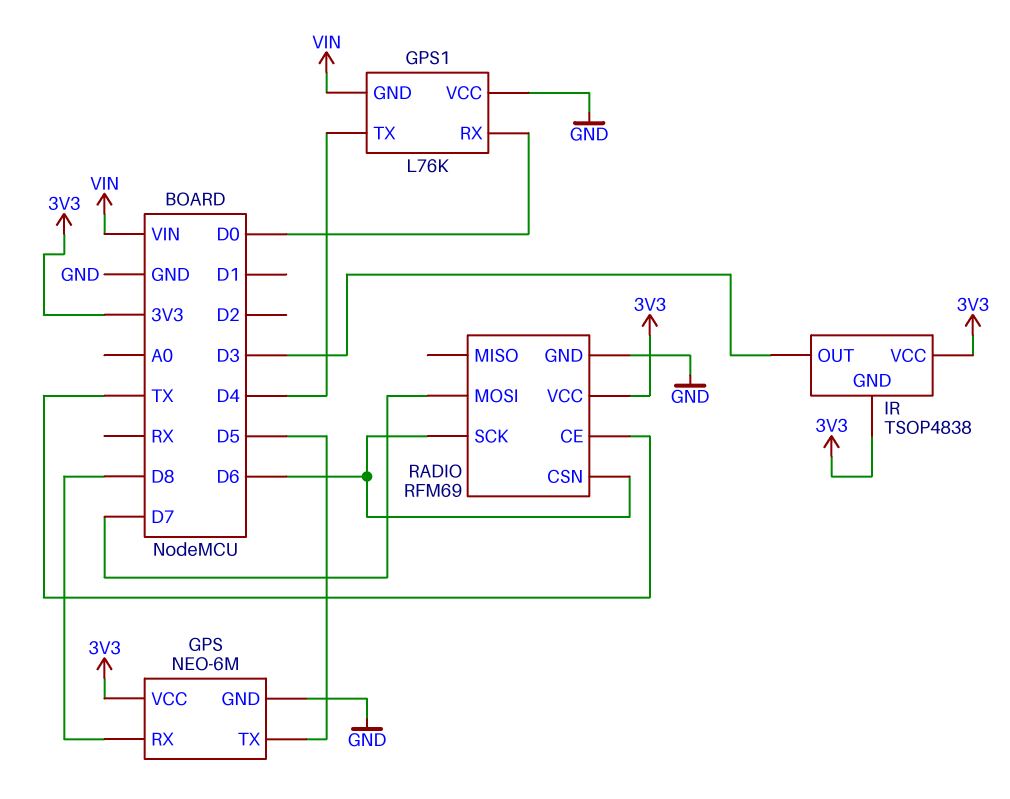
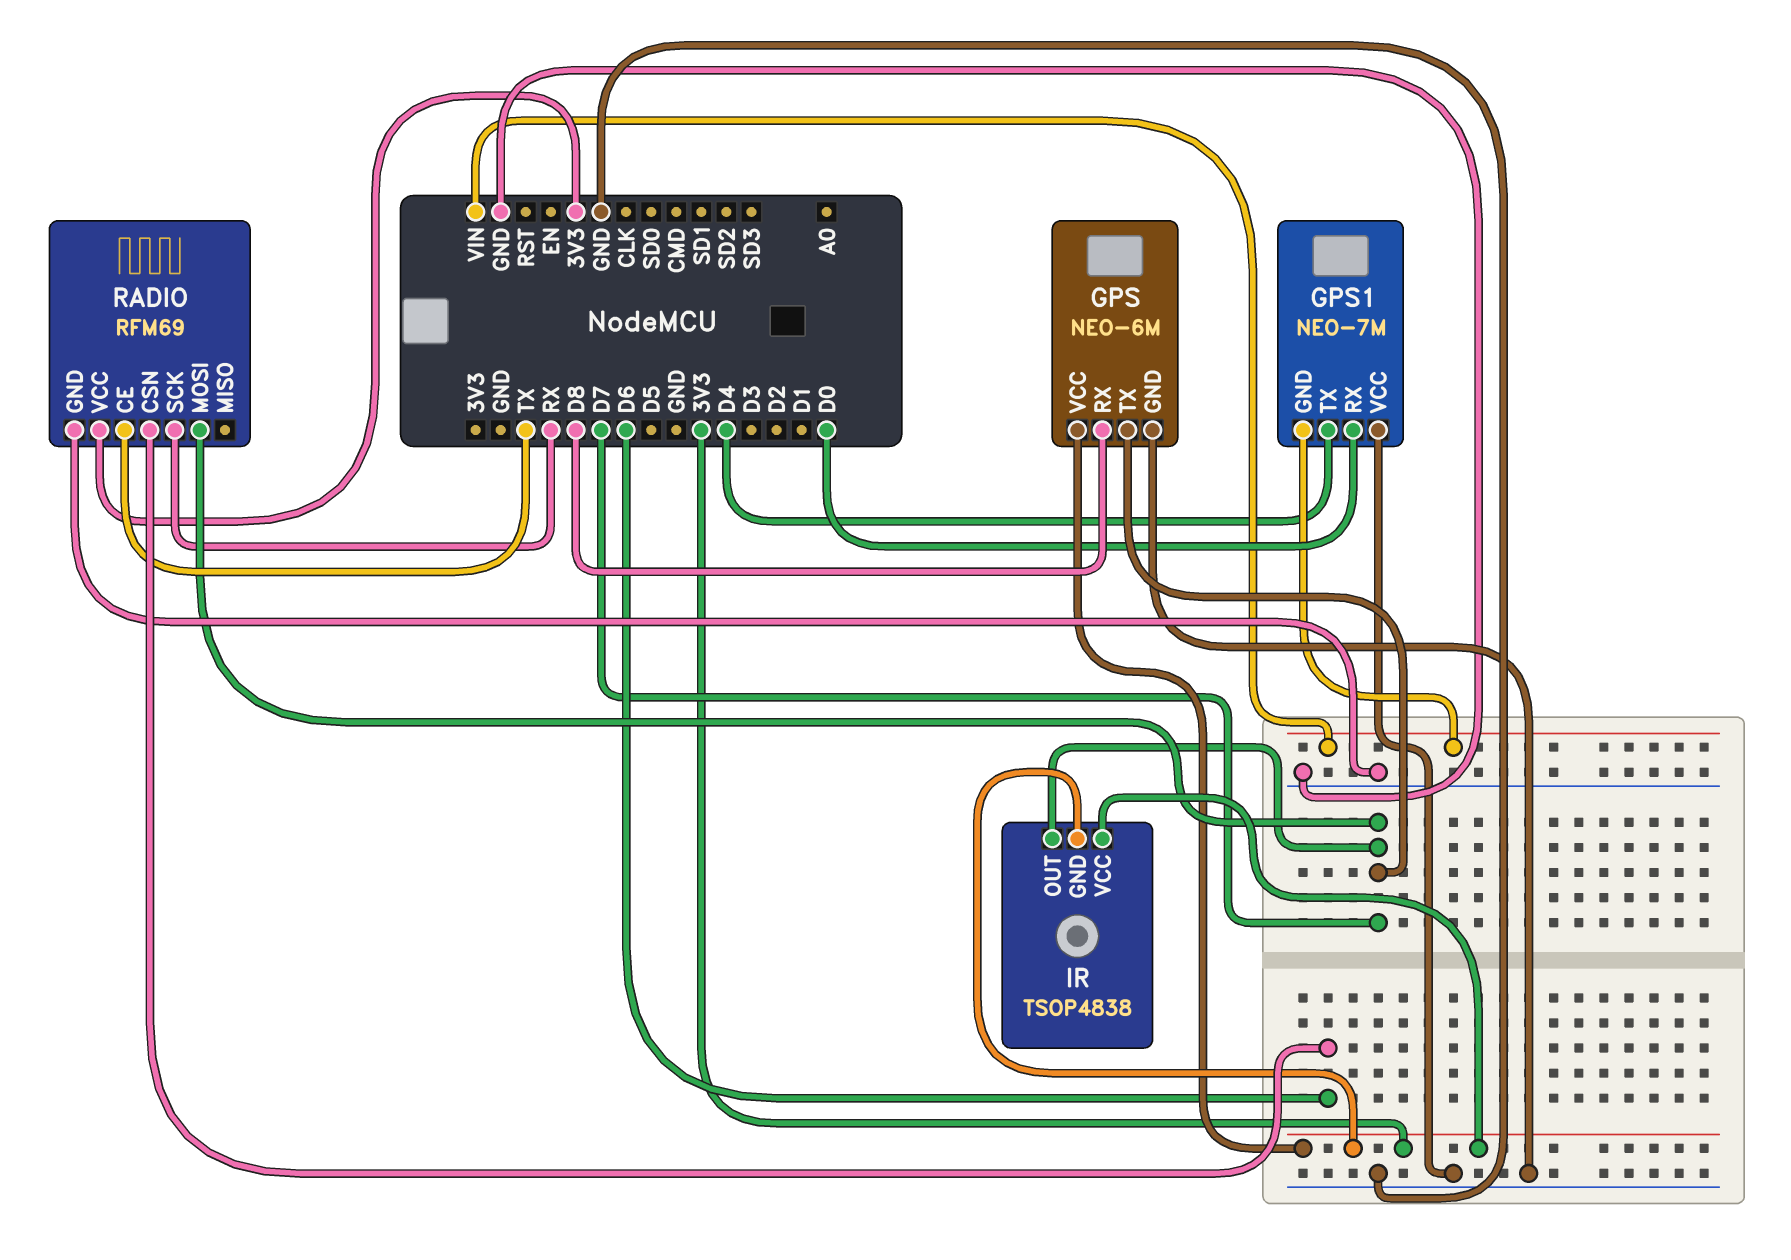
GPS pin TX: D5 -> D7
GPS1: L76K -> NEO-7M
IR pin OUT: D3 -> D7
RADIO pin SCK: D6 -> RX

